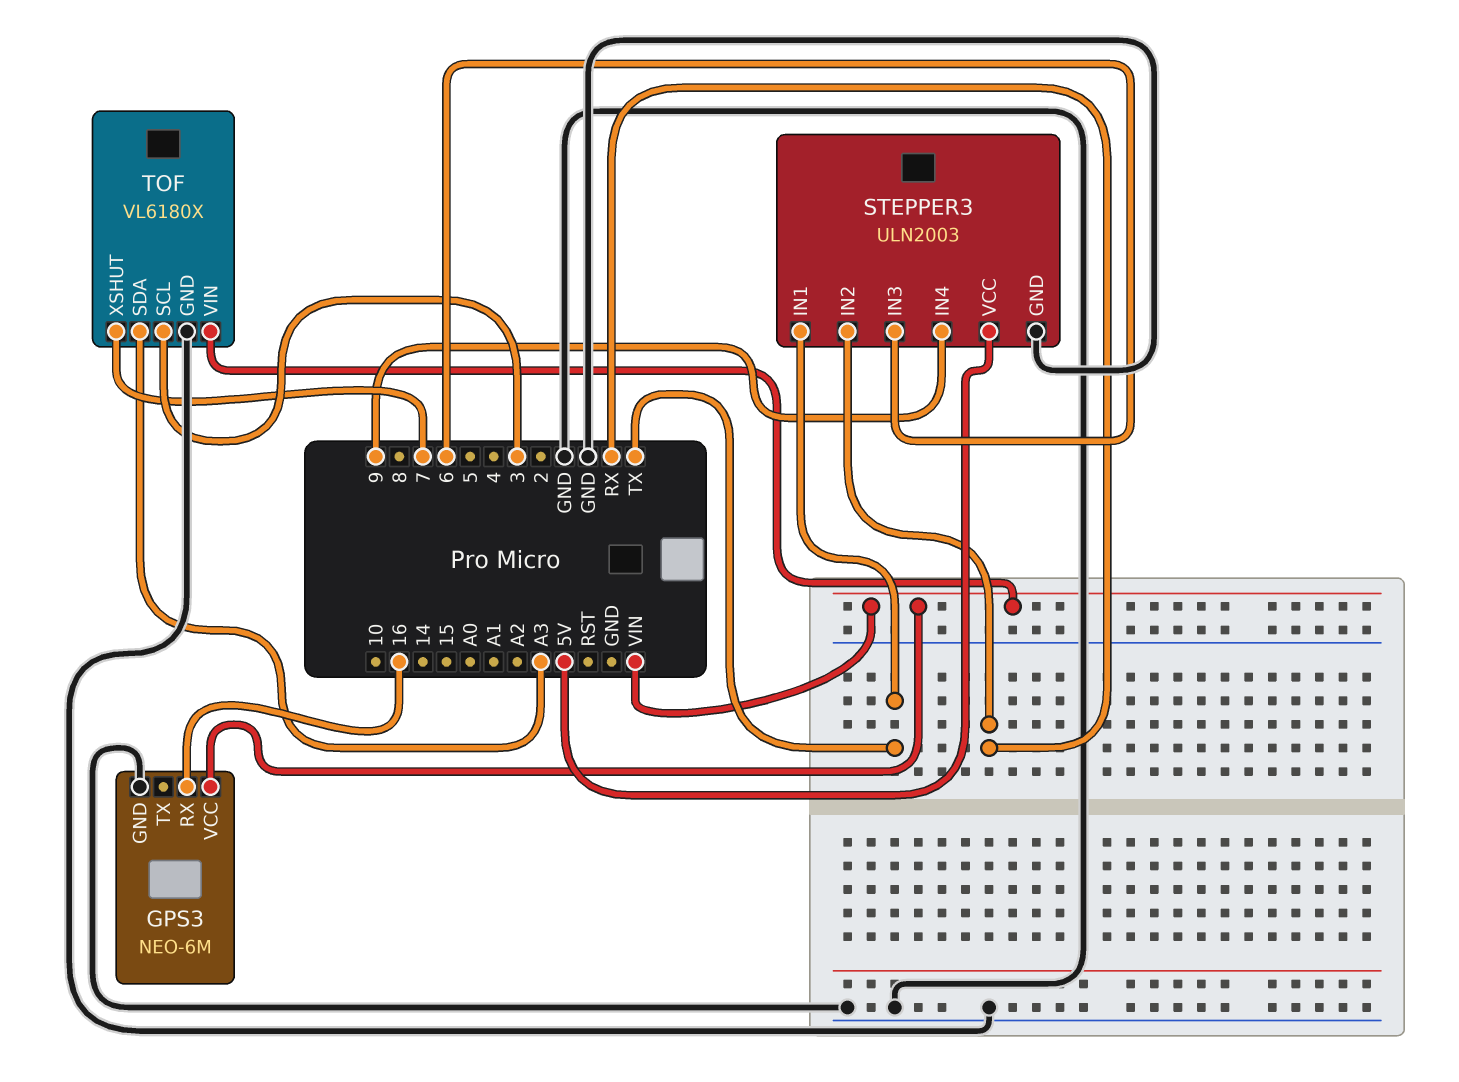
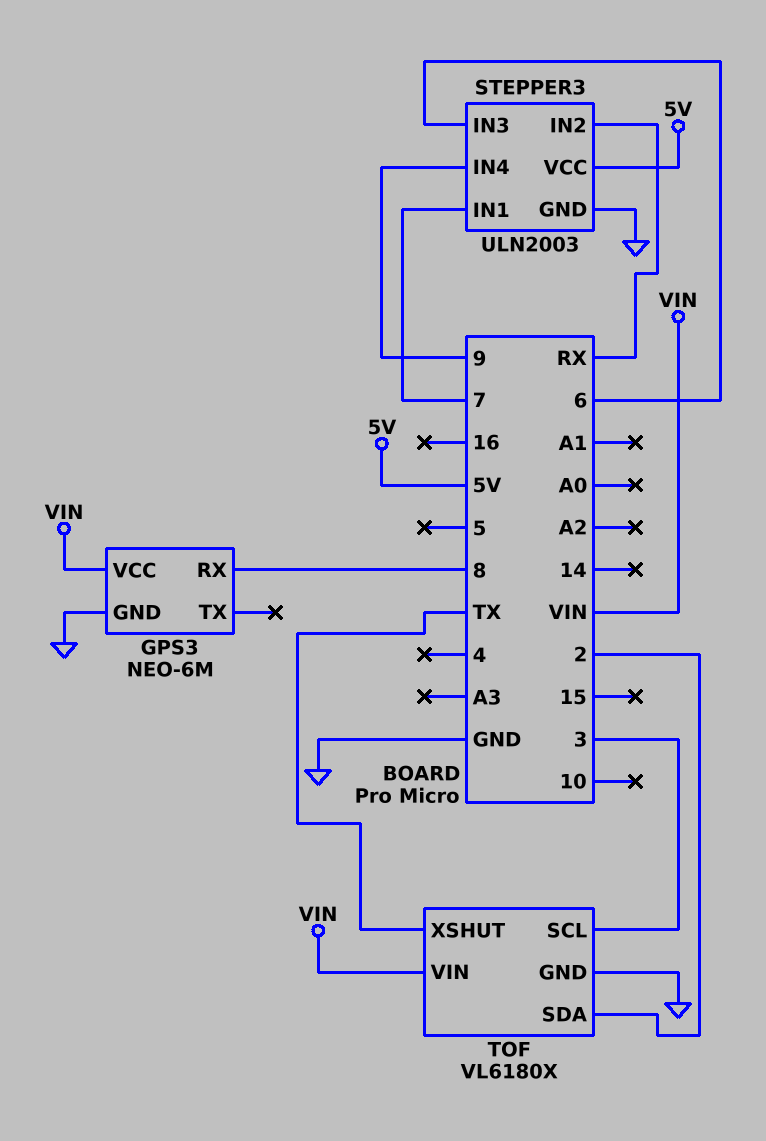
GPS3 pin RX: 16 -> 8
STEPPER3 pin IN1: TX -> 7
TOF pin SDA: A3 -> 2
TOF pin XSHUT: 7 -> TX

